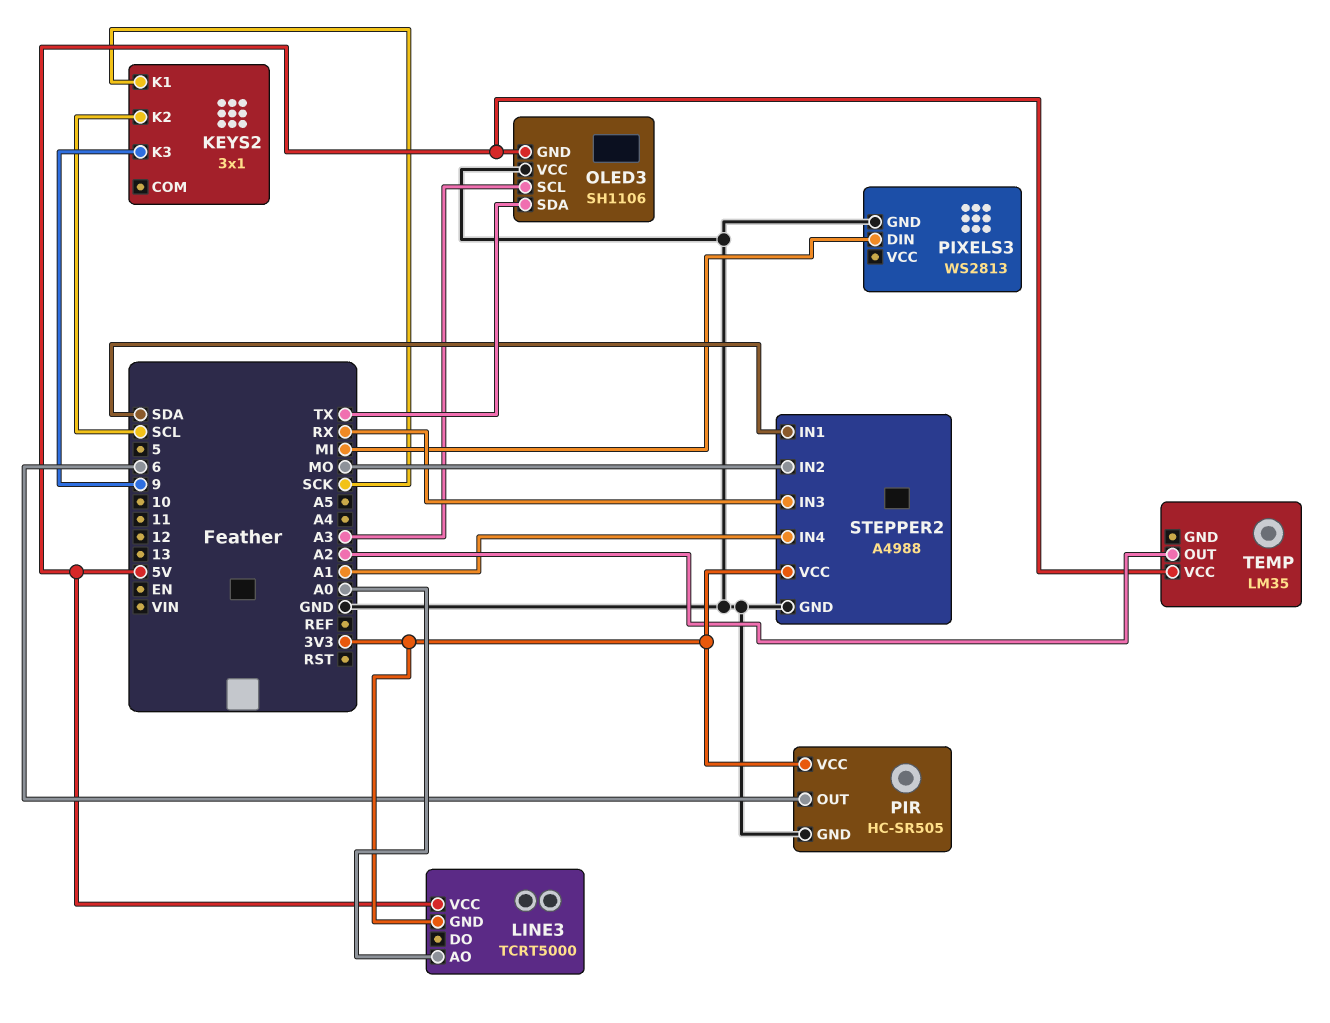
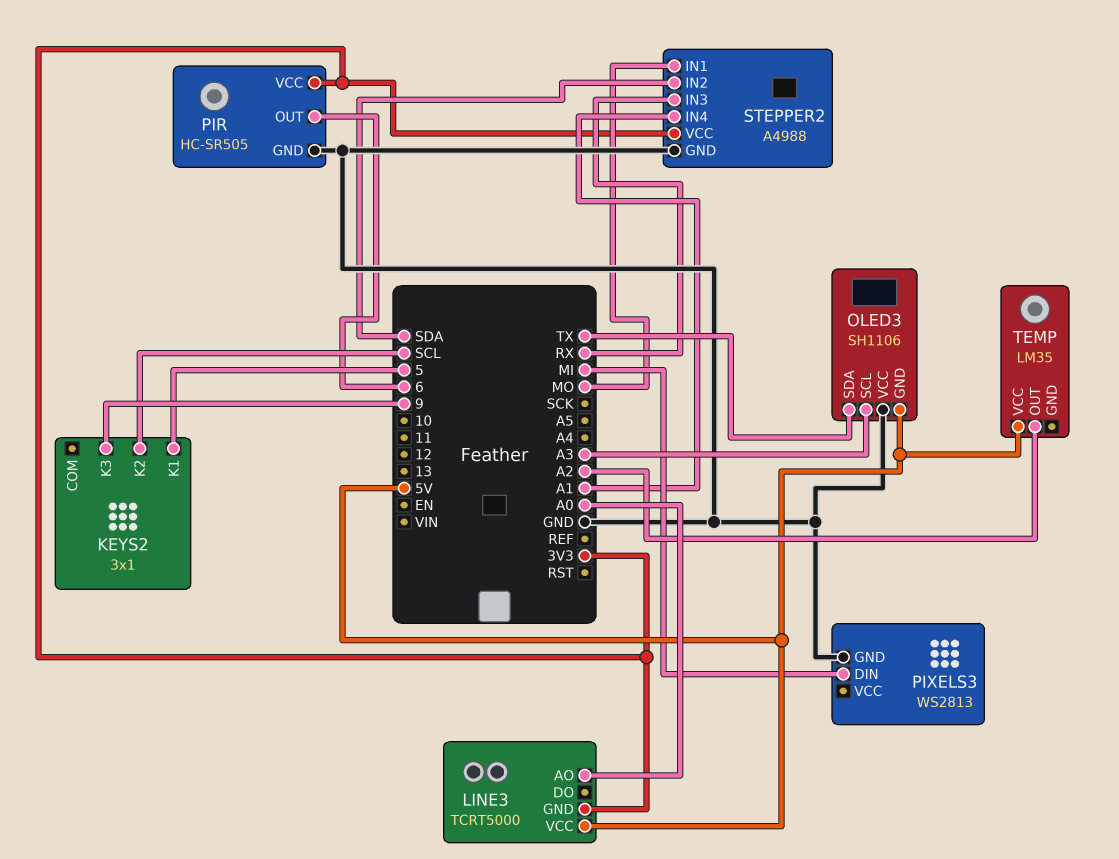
KEYS2 pin K1: SCK -> 5
STEPPER2 pin IN1: SDA -> MO
STEPPER2 pin IN2: MO -> SDA

